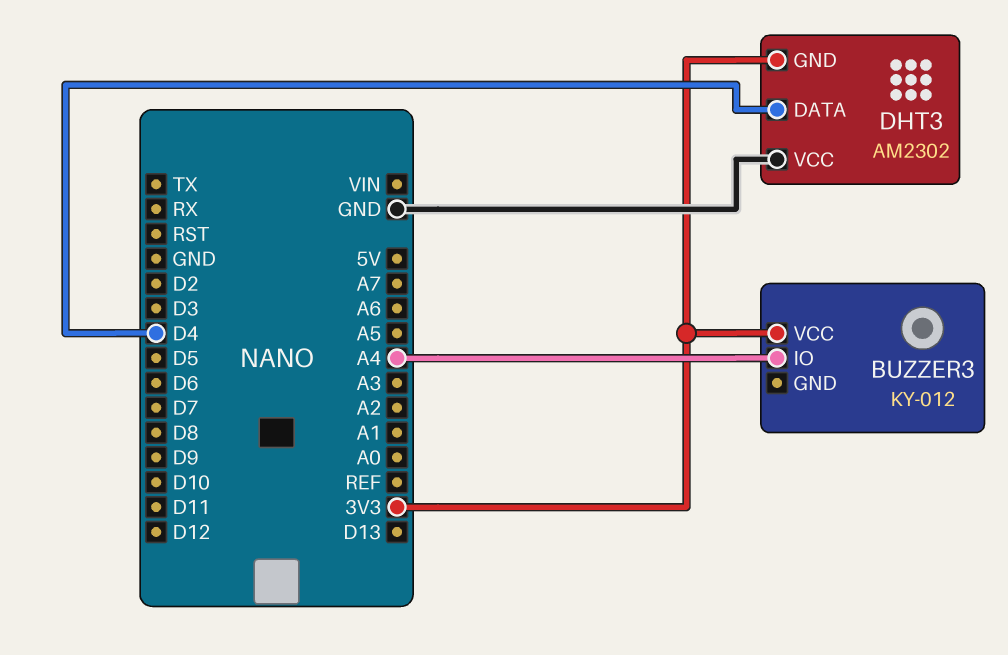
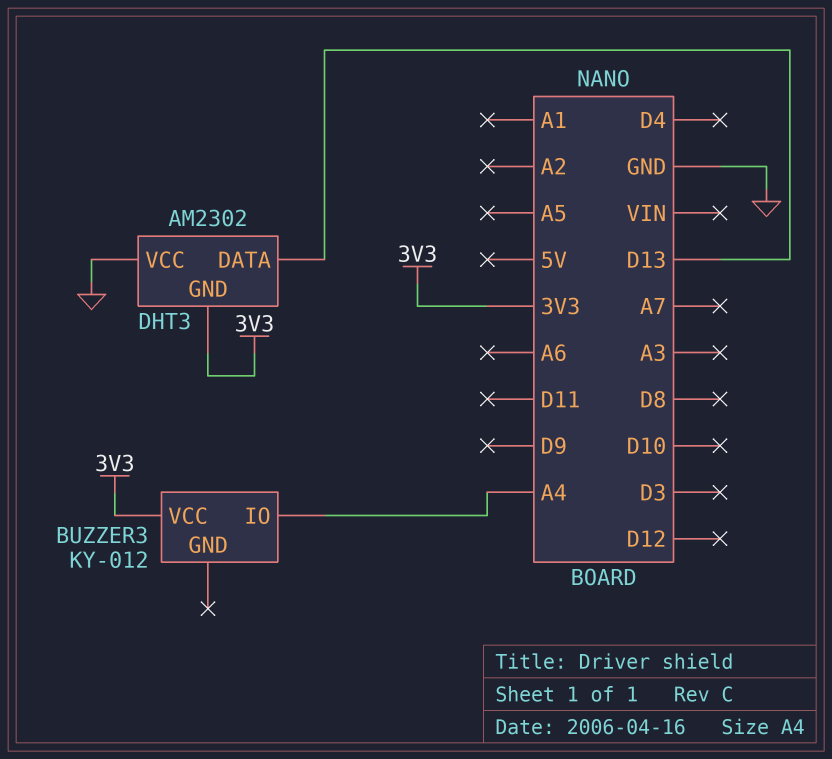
DHT3 pin DATA: D4 -> D13

